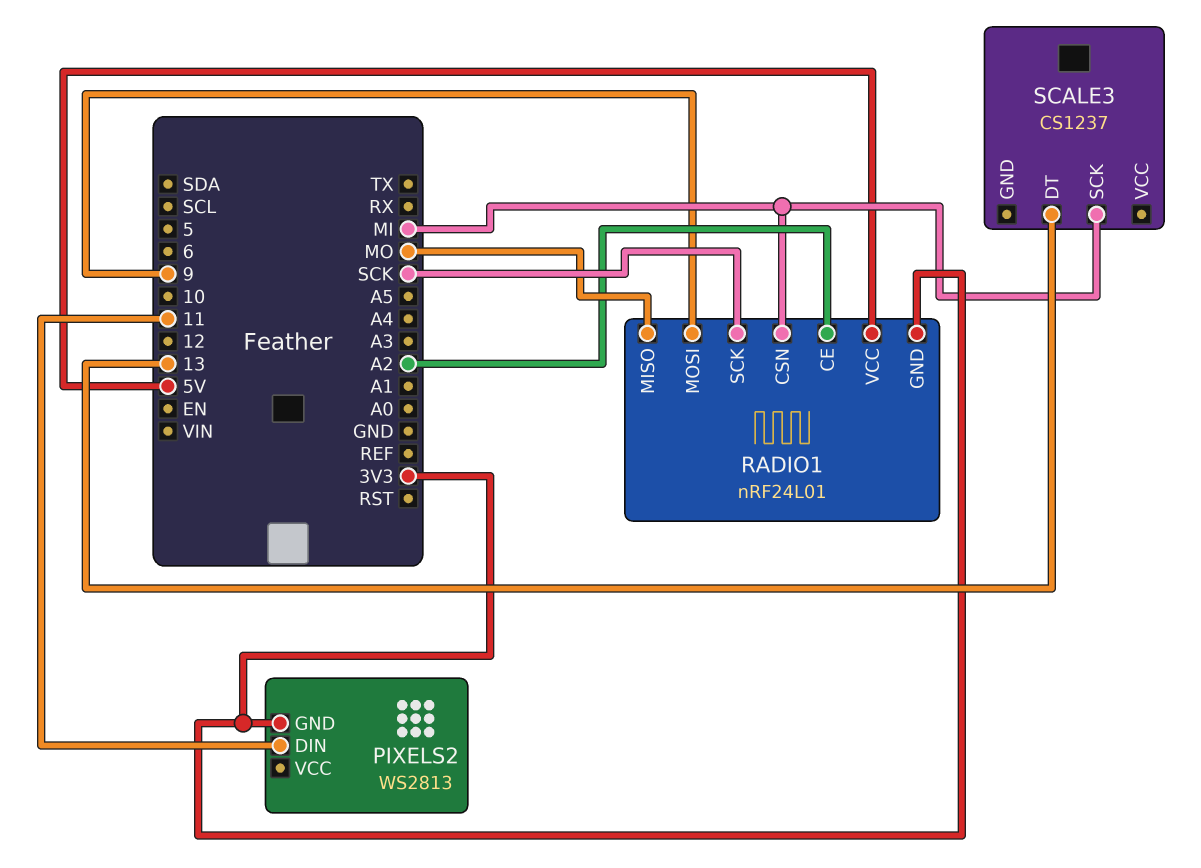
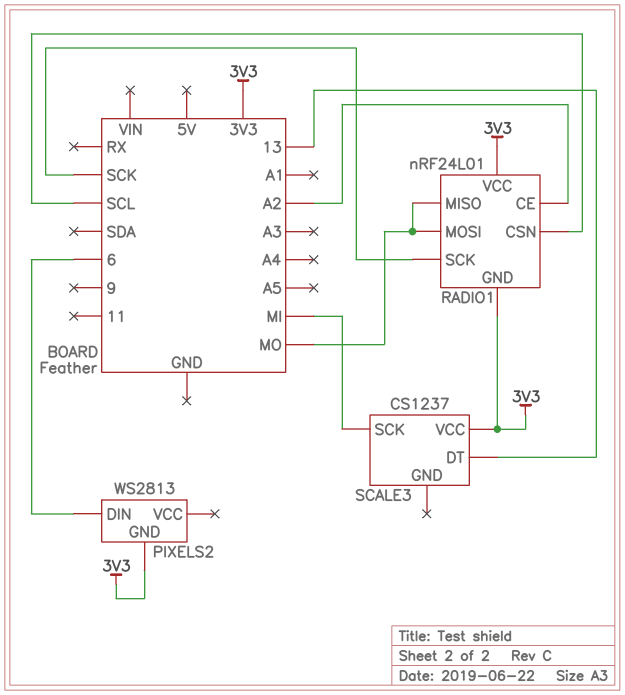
PIXELS2 pin DIN: 11 -> 6
RADIO1 pin CSN: MI -> SCL
RADIO1 pin MOSI: 9 -> MO
RADIO1 pin VCC: 5V -> 3V3
SCALE3 pin VCC: none -> 3V3

